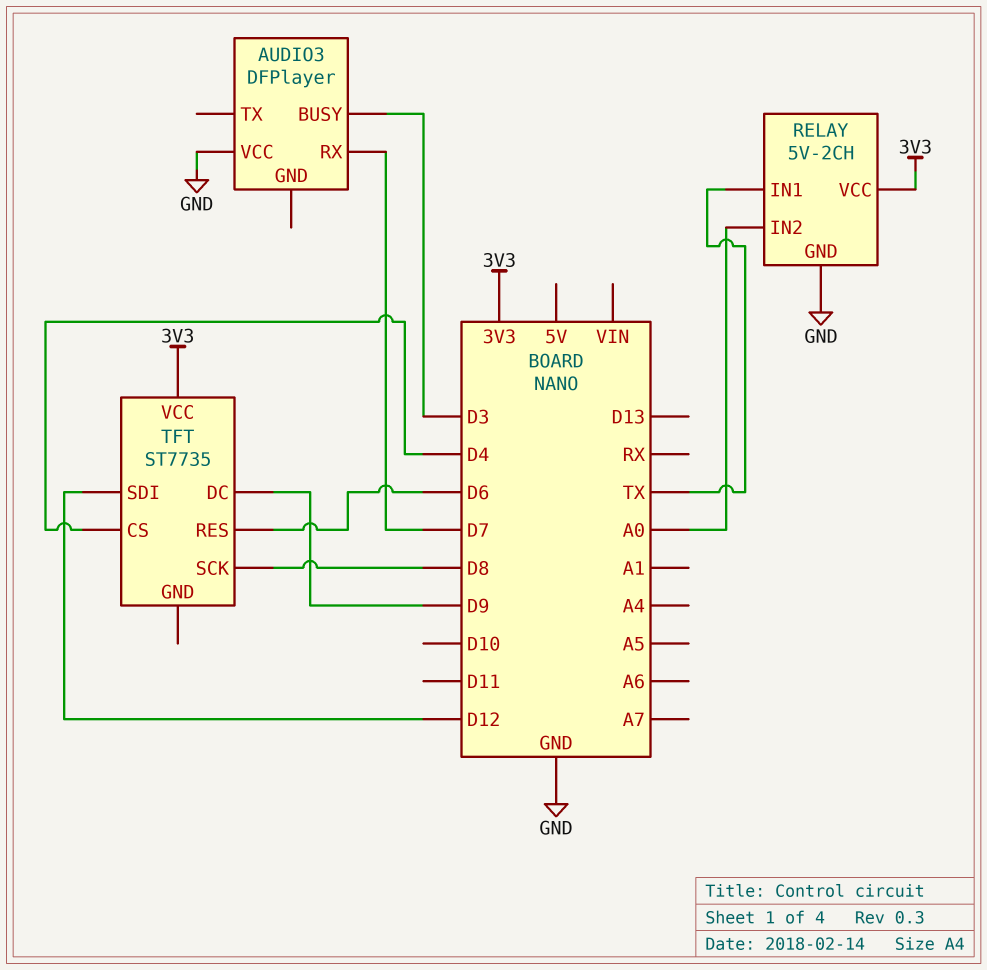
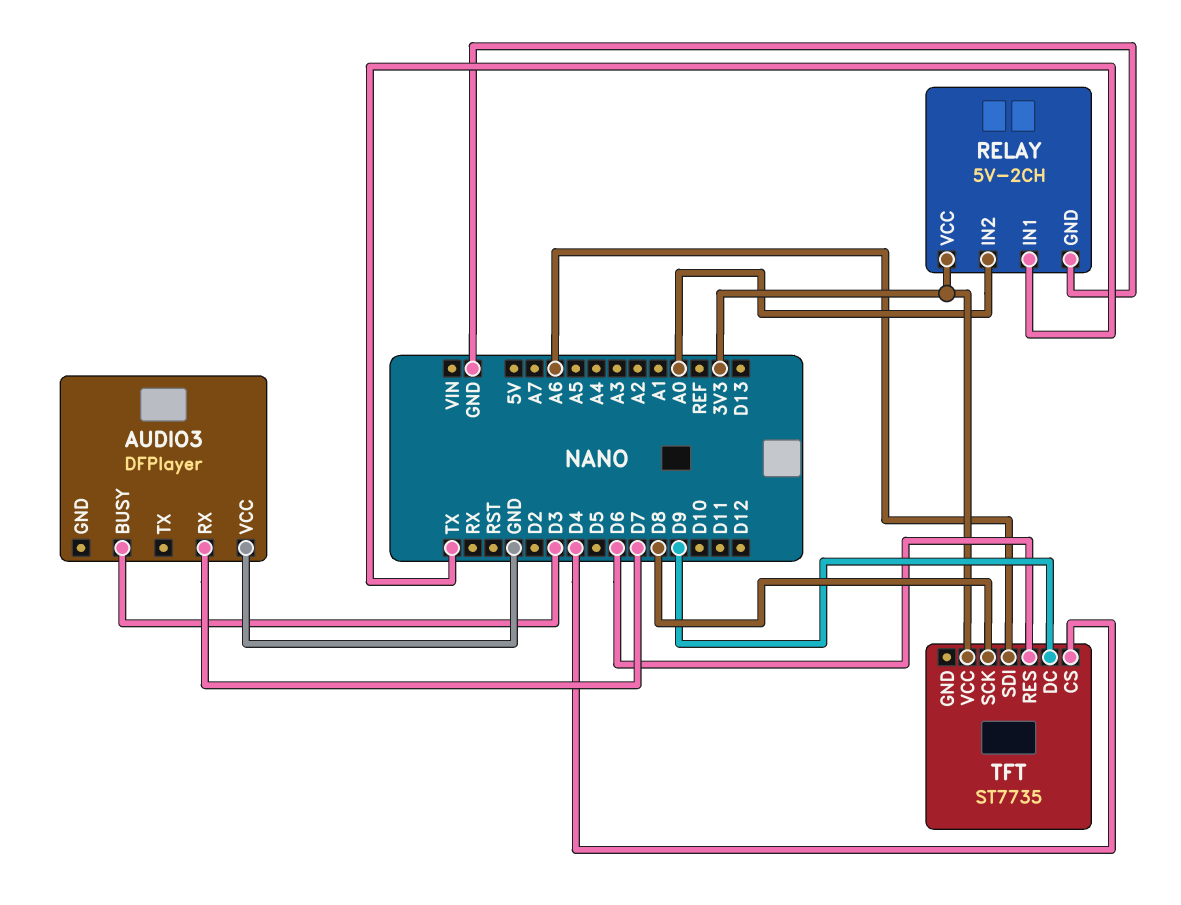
TFT pin SDI: D12 -> A6

